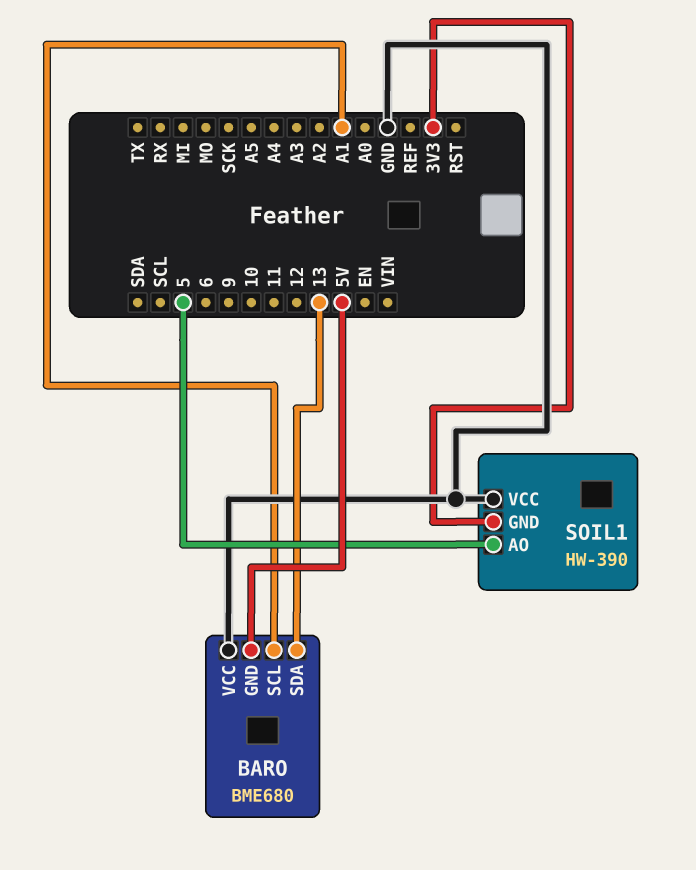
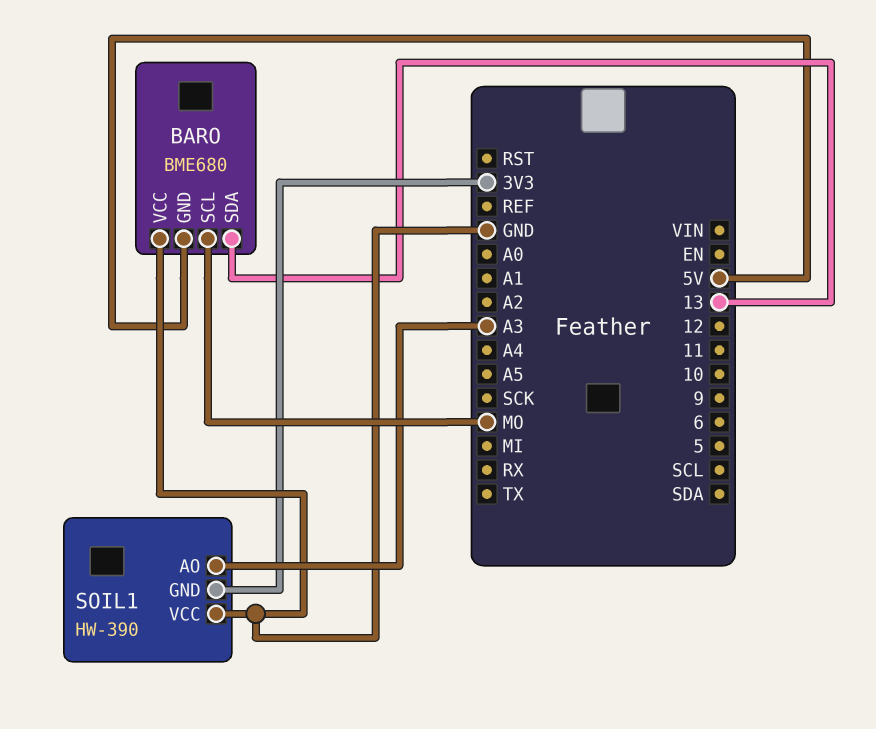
BARO pin SCL: A1 -> MO
SOIL1 pin AO: 5 -> A3

